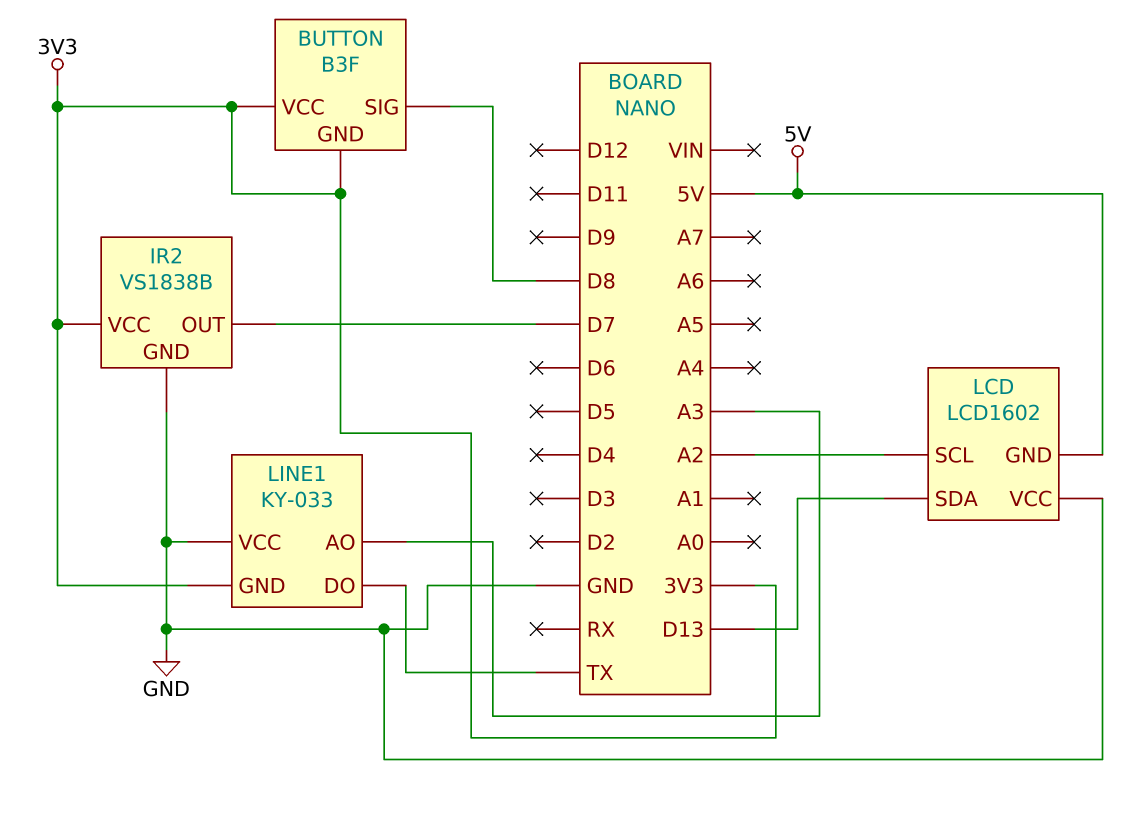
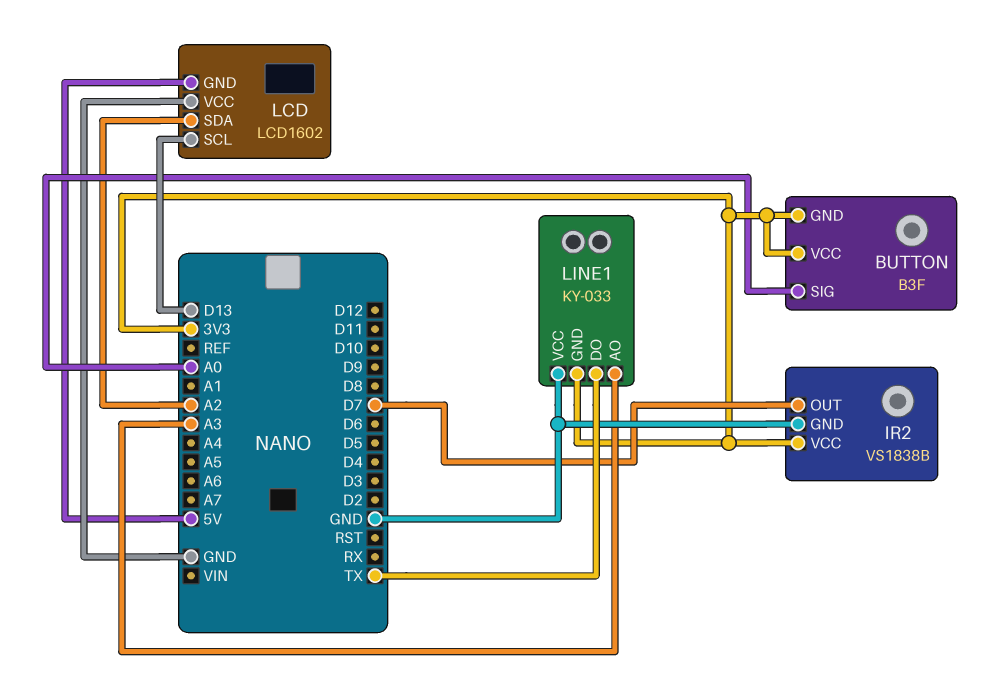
BUTTON pin SIG: D8 -> A0
LCD pin SCL: A2 -> D13
LCD pin SDA: D13 -> A2

